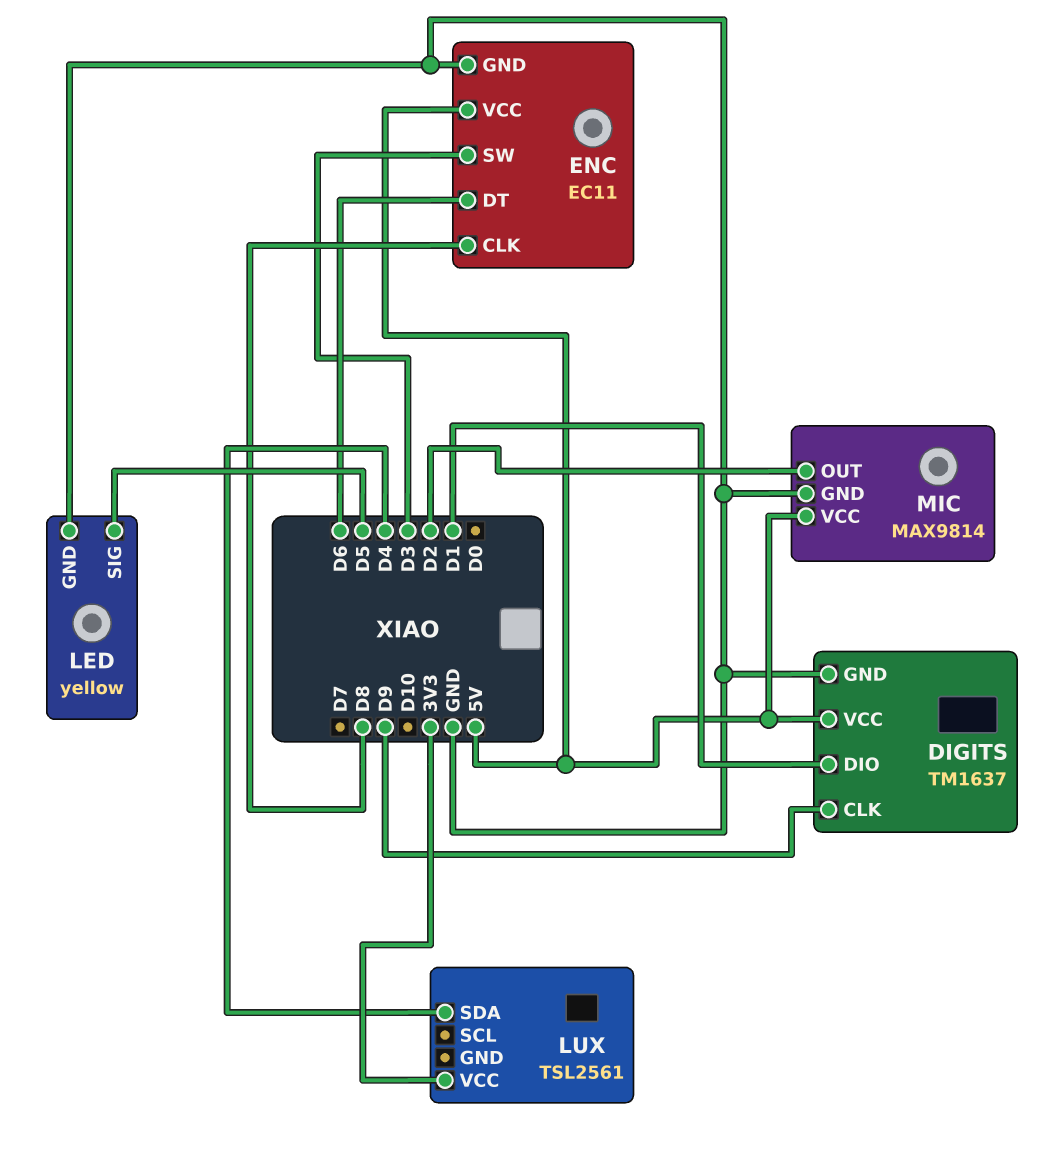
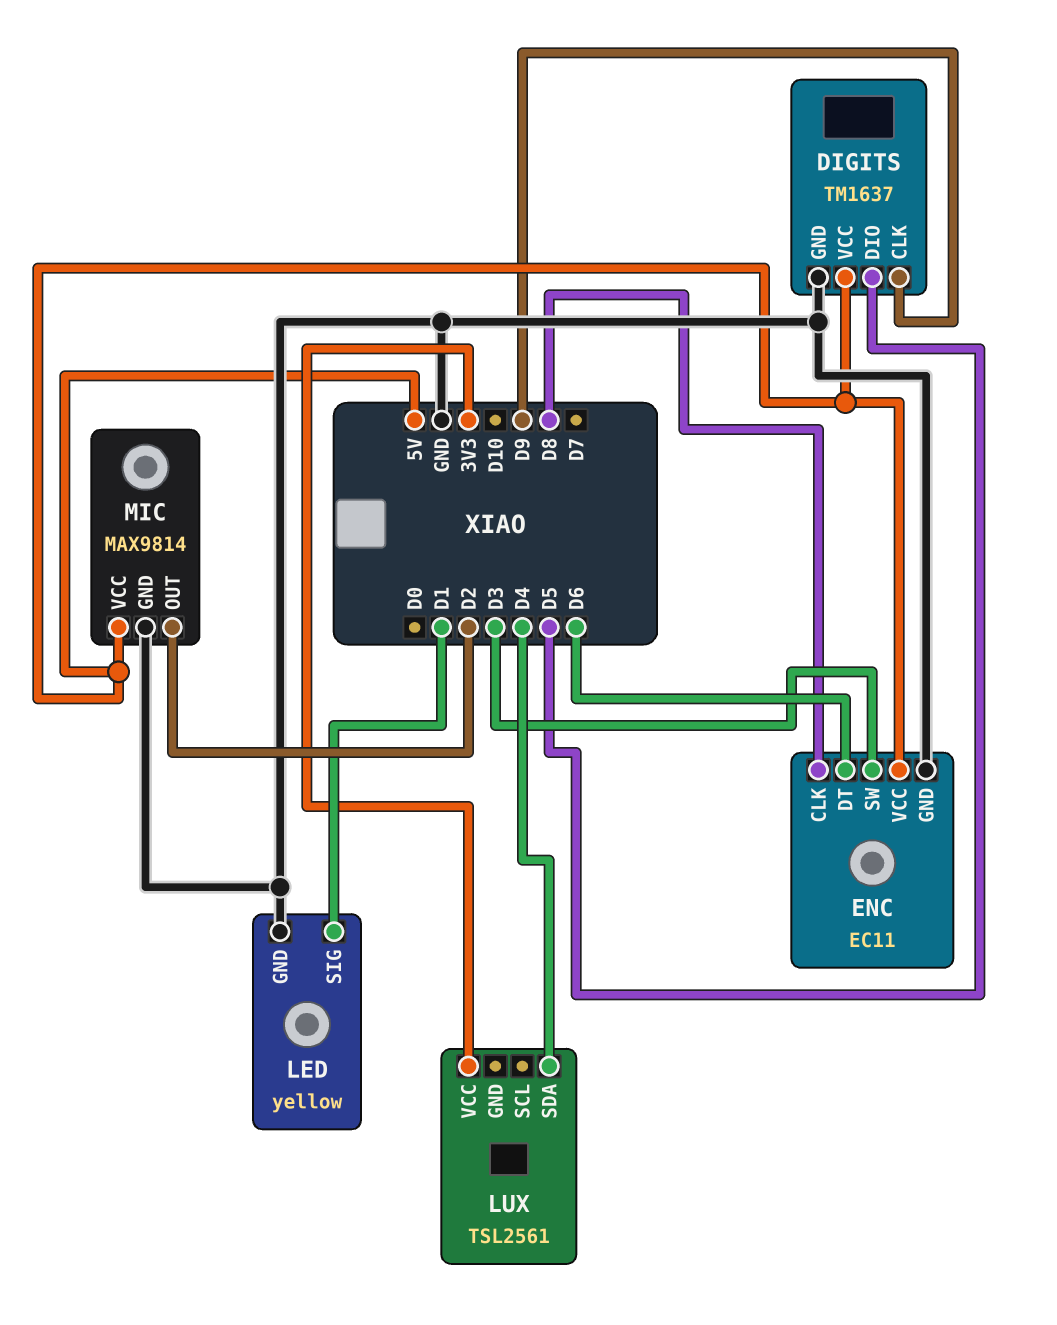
DIGITS pin DIO: D1 -> D5
LED pin SIG: D5 -> D1

